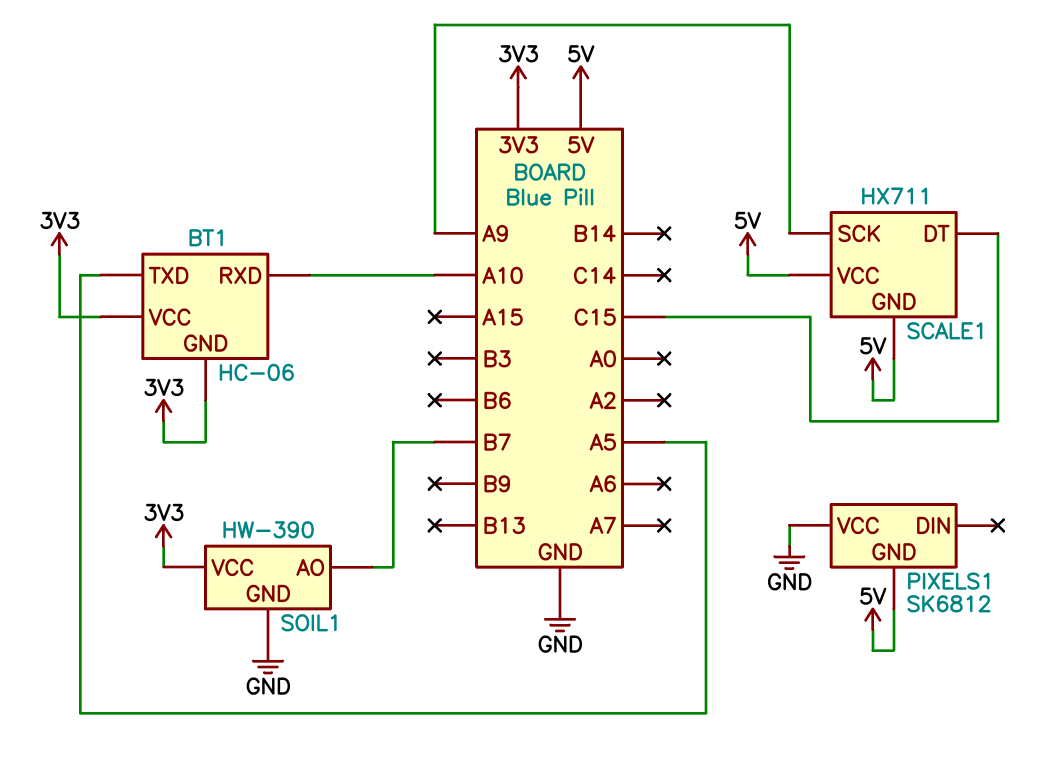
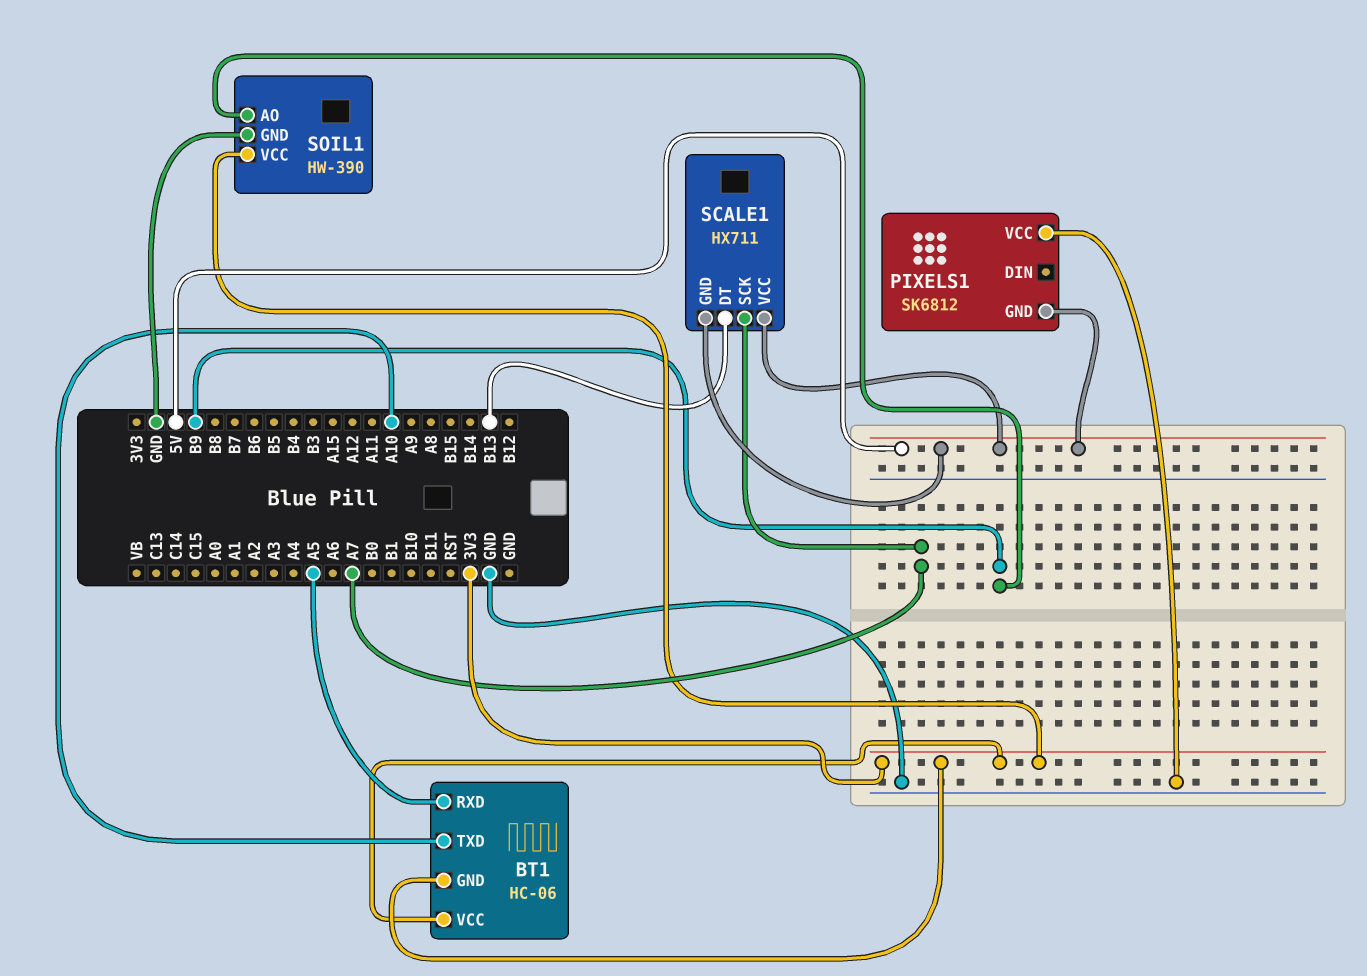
BT1 pin RXD: A10 -> A5
BT1 pin TXD: A5 -> A10
SCALE1 pin DT: C15 -> B13
SCALE1 pin SCK: A9 -> A7
SOIL1 pin AO: B7 -> B9

